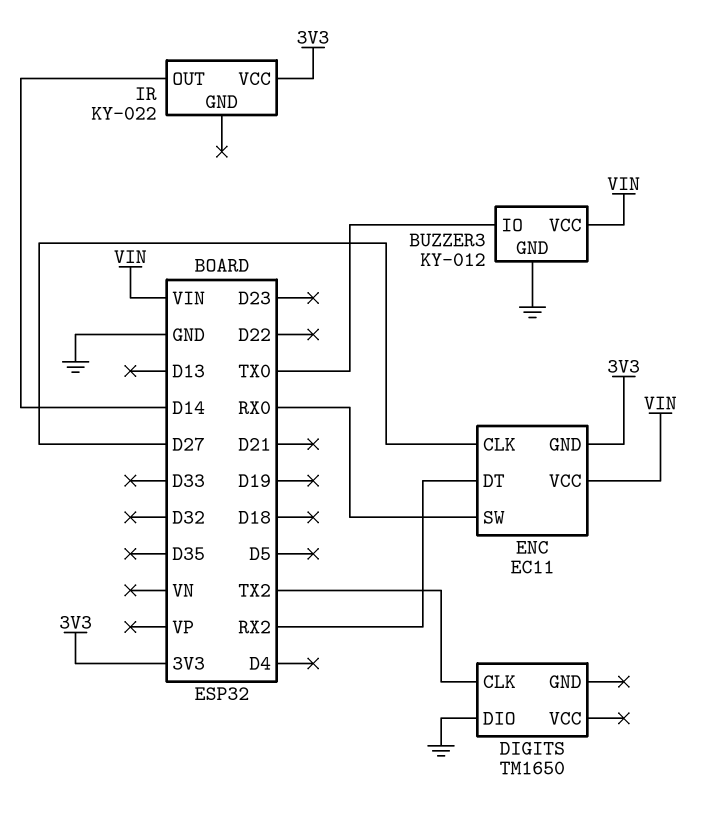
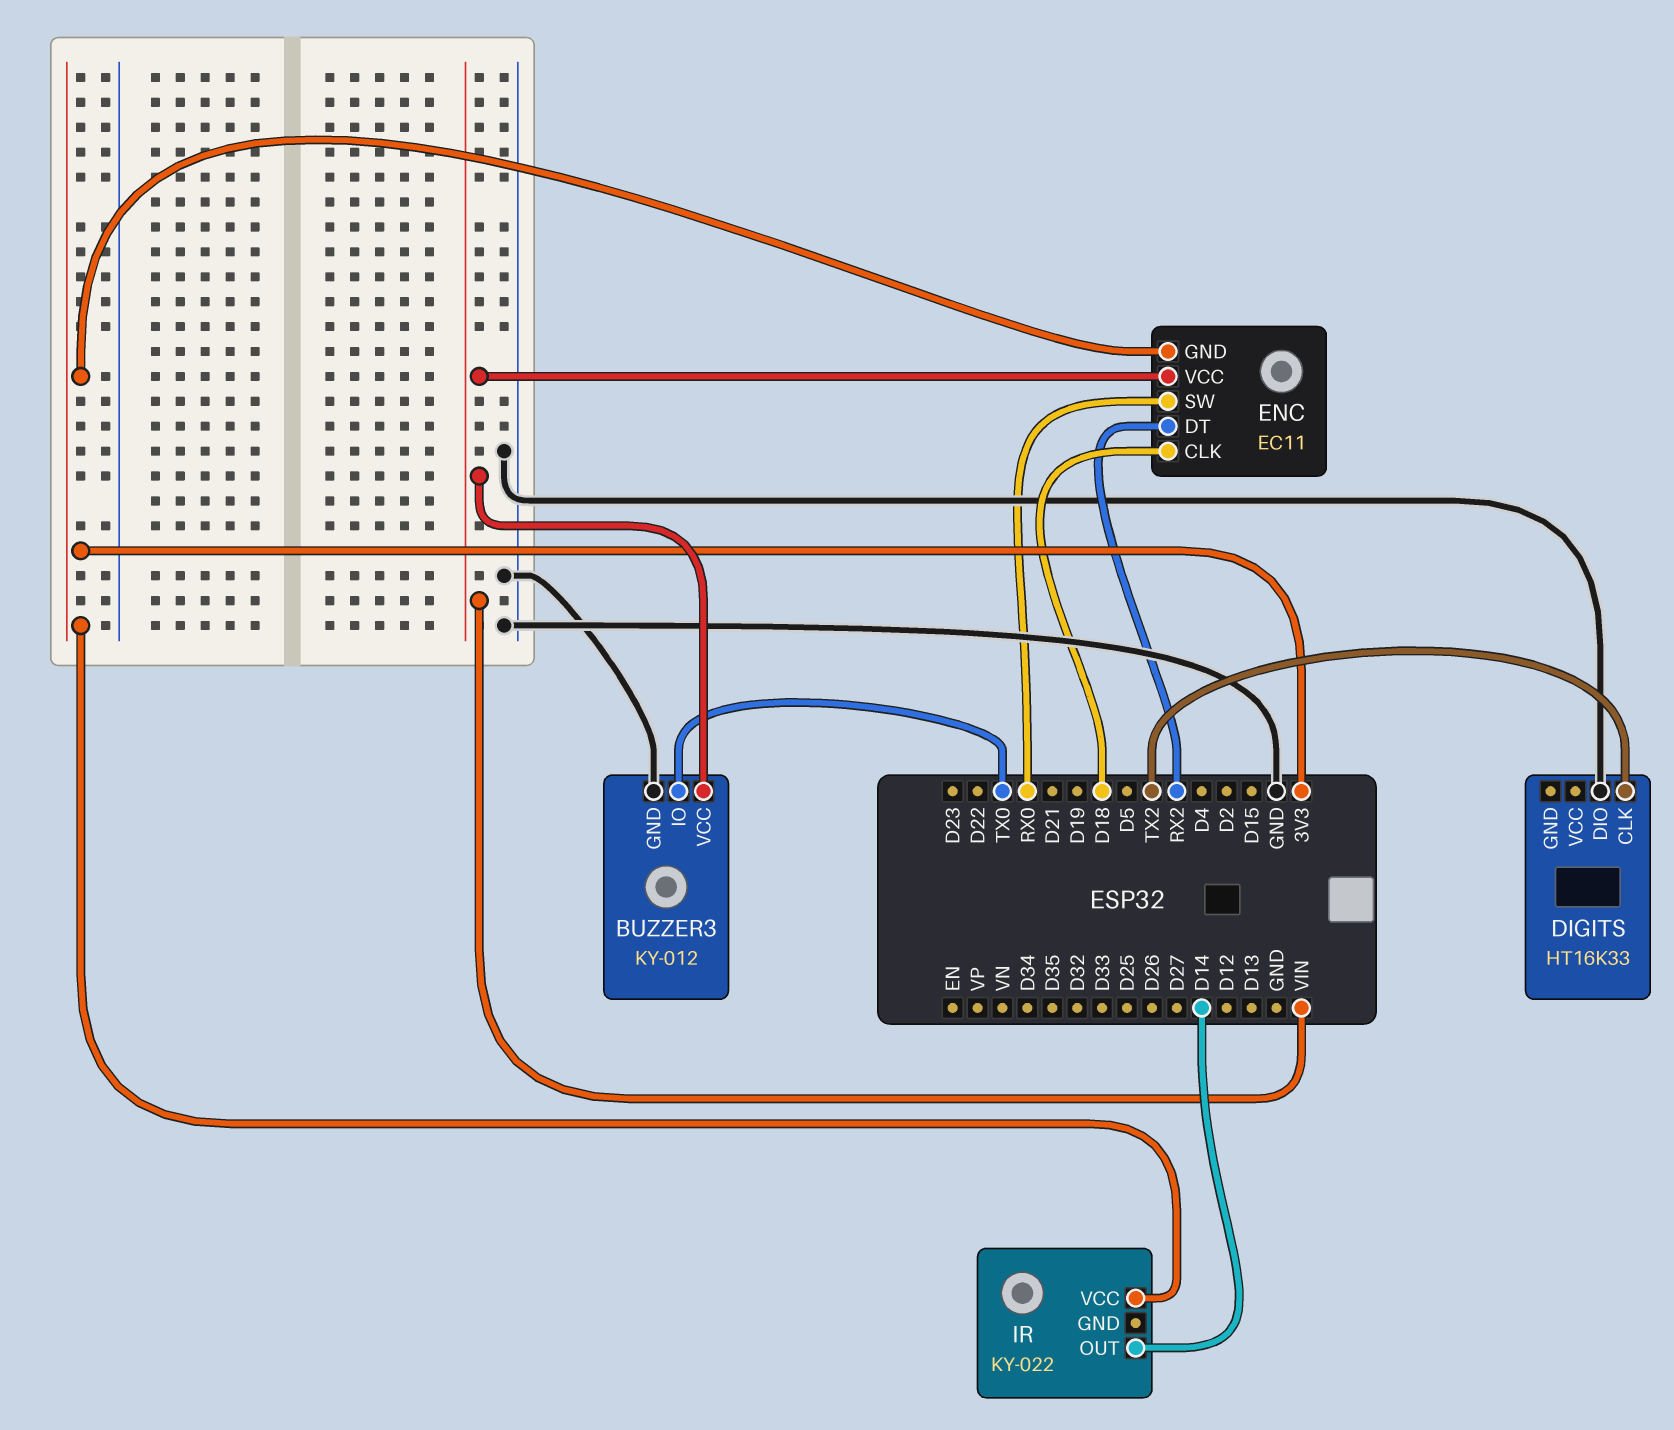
DIGITS: TM1650 -> HT16K33
ENC pin CLK: D27 -> D18

